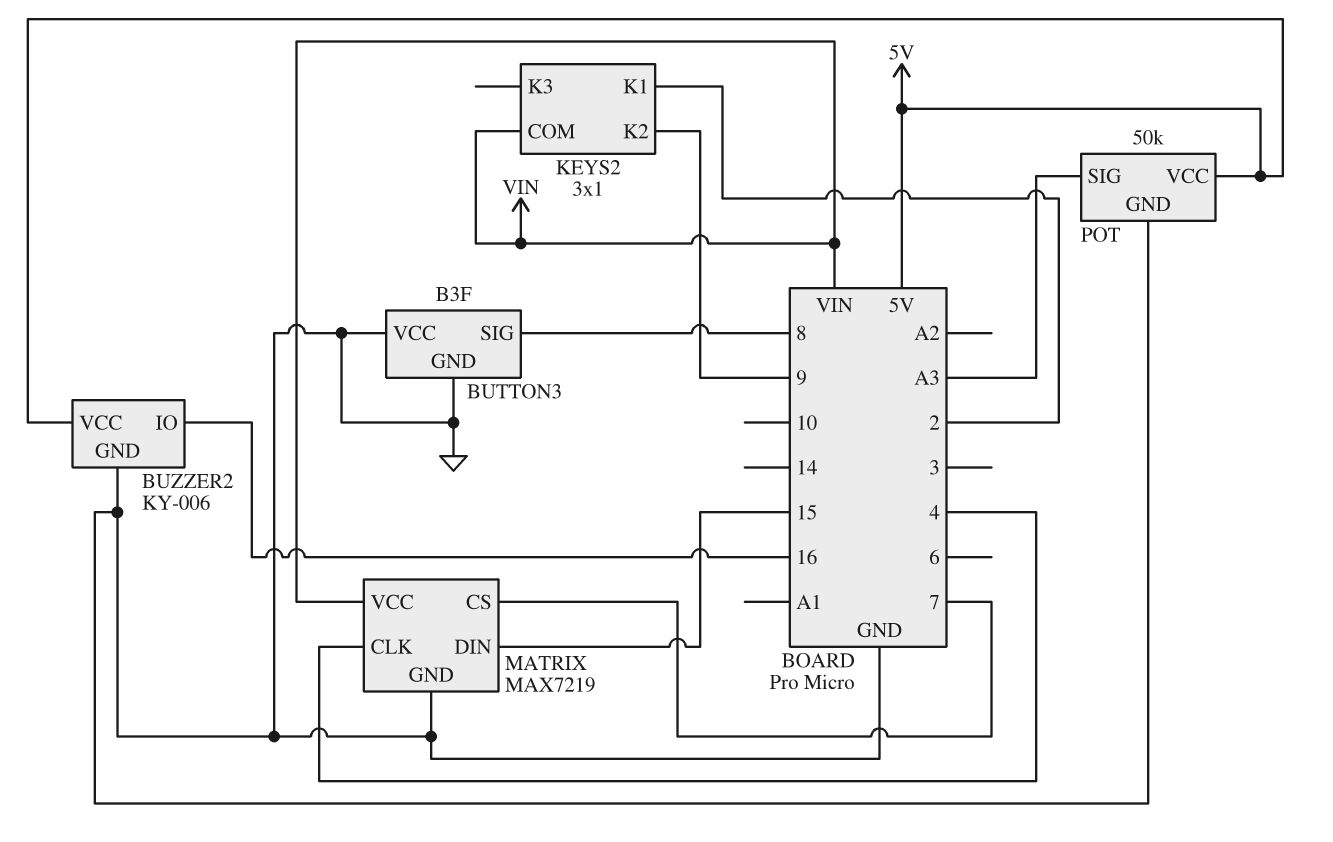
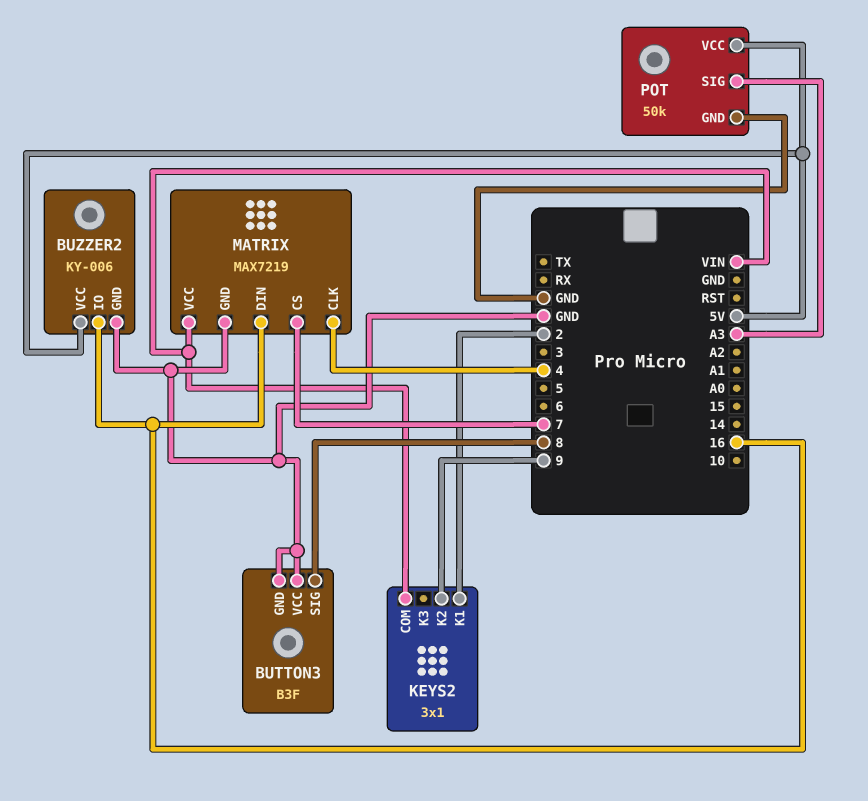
MATRIX pin DIN: 15 -> 16

